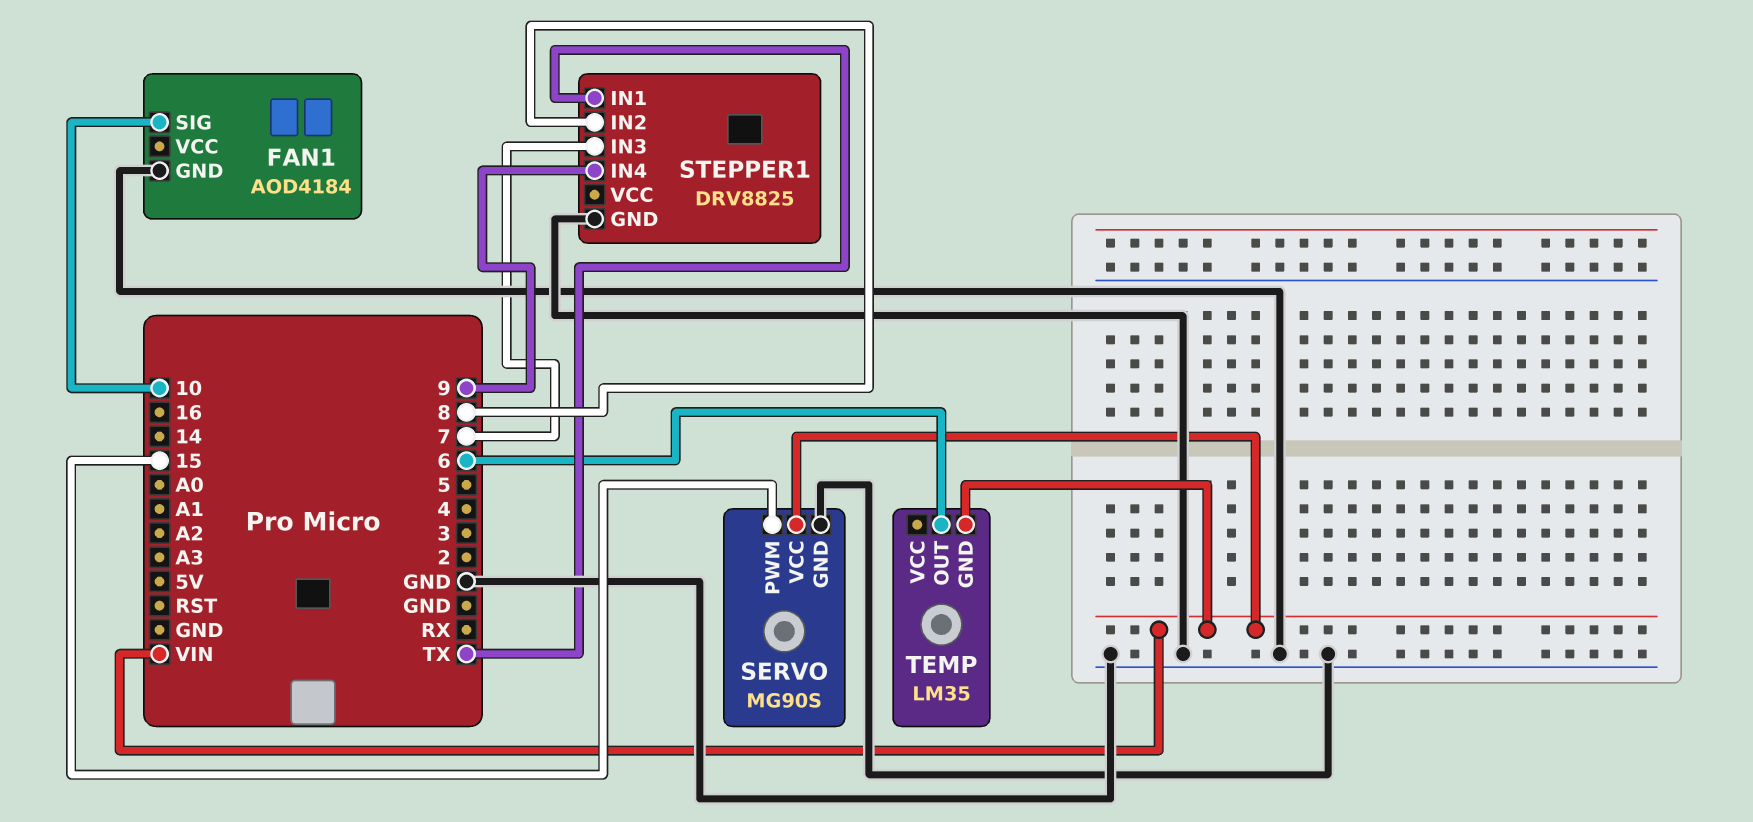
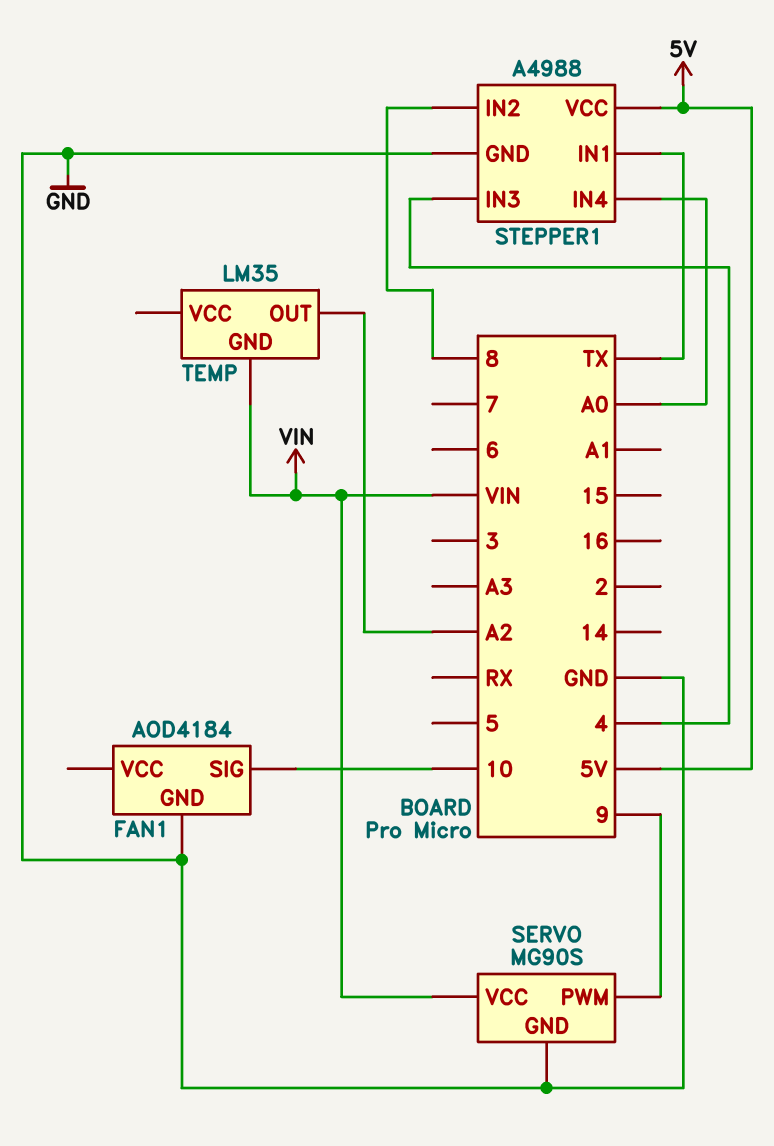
SERVO pin PWM: 15 -> 9
STEPPER1: DRV8825 -> A4988
STEPPER1 pin IN3: 7 -> 4
STEPPER1 pin IN4: 9 -> A0
STEPPER1 pin VCC: none -> 5V
TEMP pin OUT: 6 -> A2

